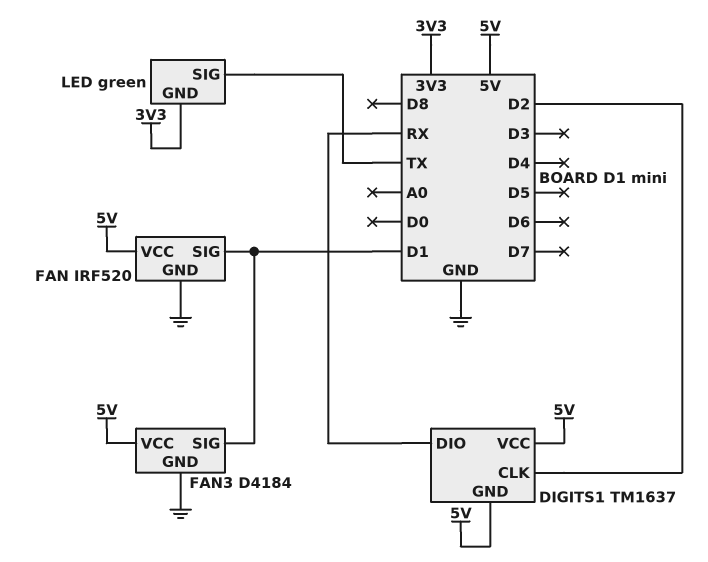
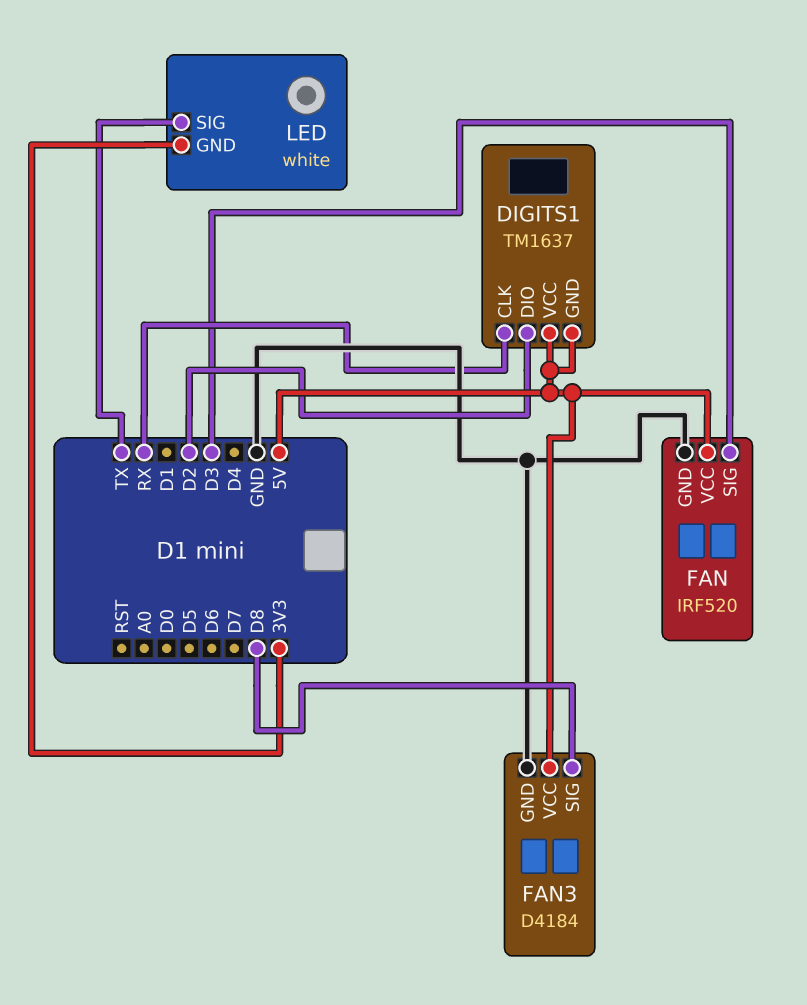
DIGITS1 pin CLK: D2 -> RX
DIGITS1 pin DIO: RX -> D2
FAN pin SIG: D1 -> D3
FAN3 pin SIG: D1 -> D8
LED: green -> white

